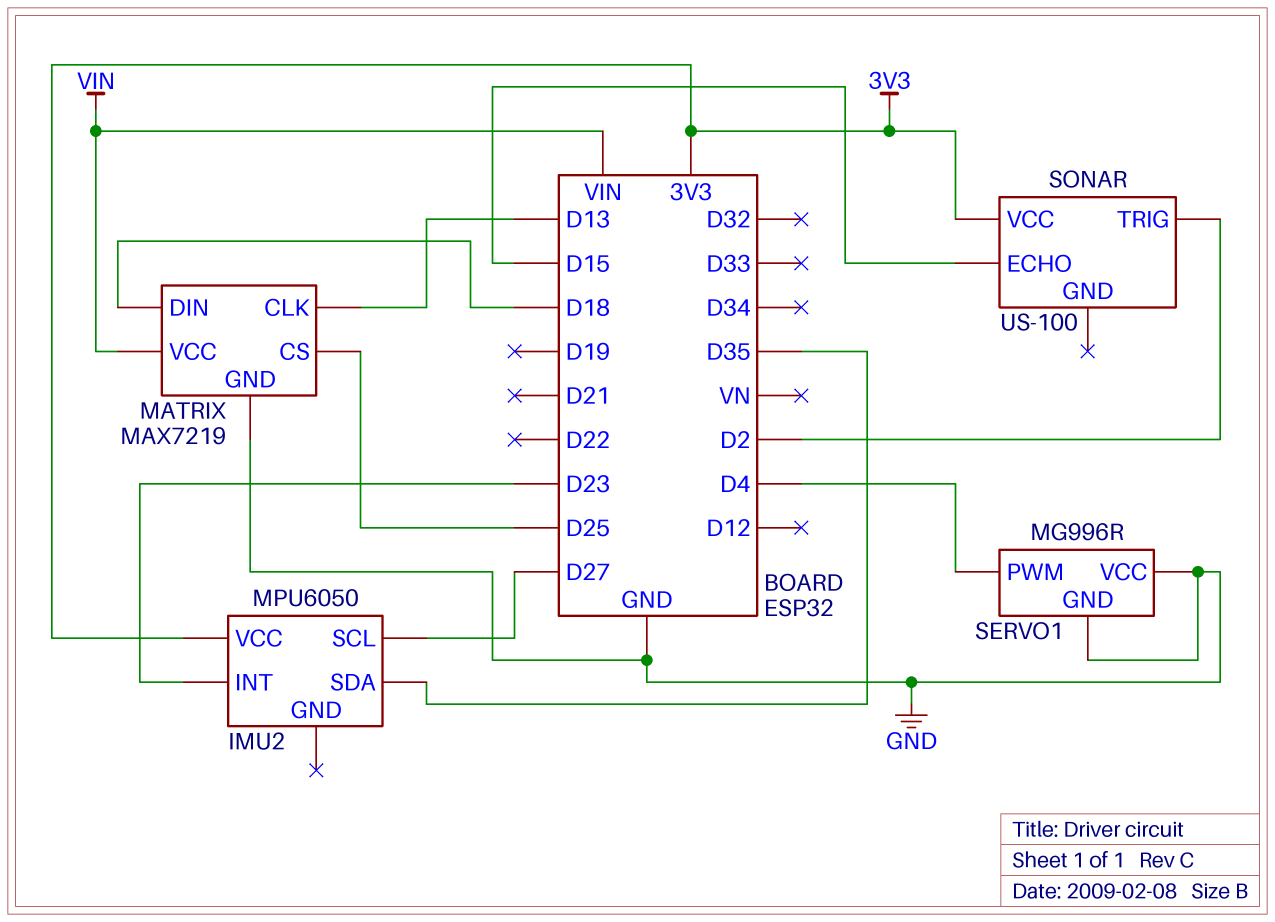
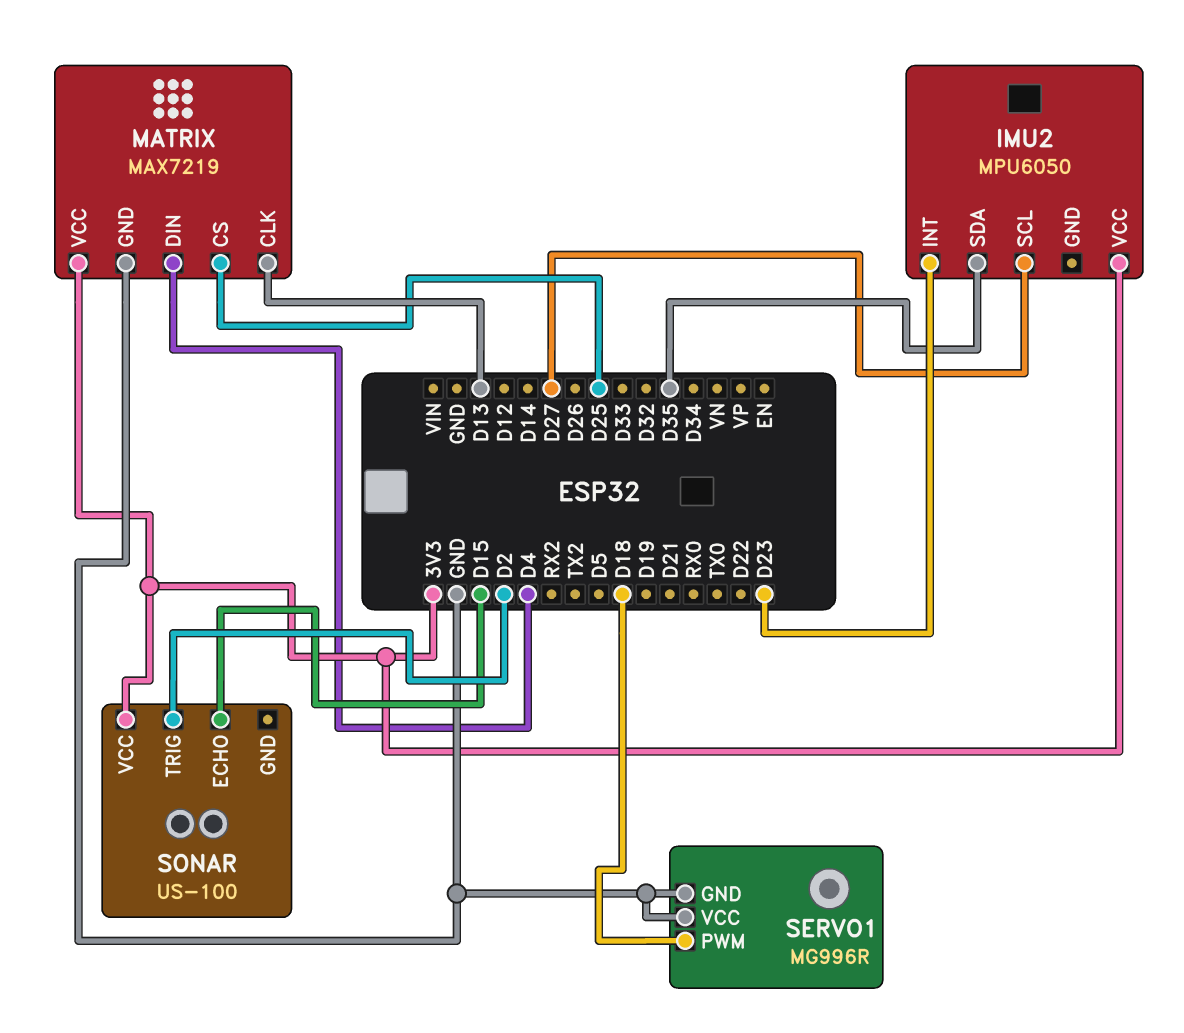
MATRIX pin DIN: D18 -> D4
MATRIX pin VCC: VIN -> 3V3
SERVO1 pin PWM: D4 -> D18

